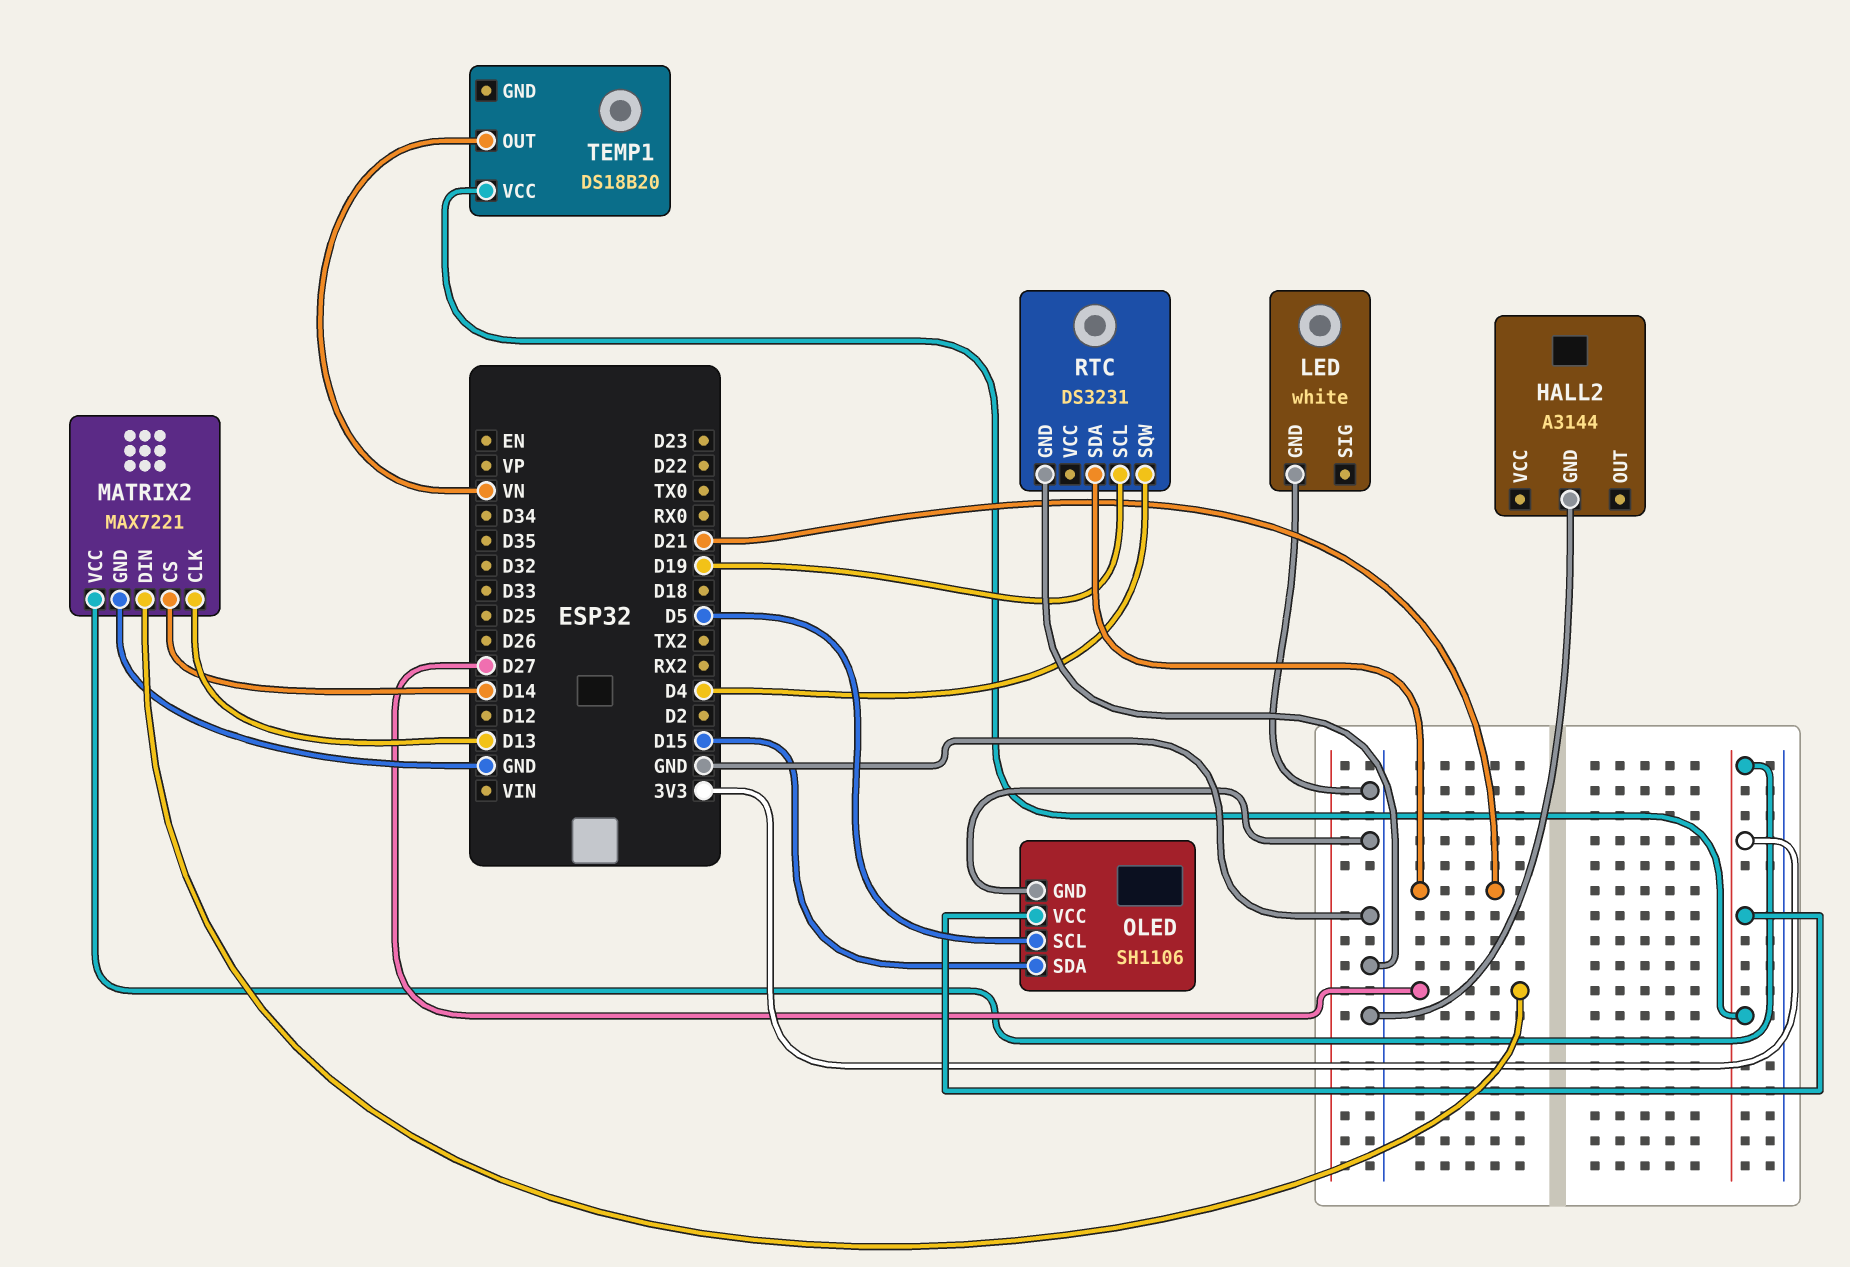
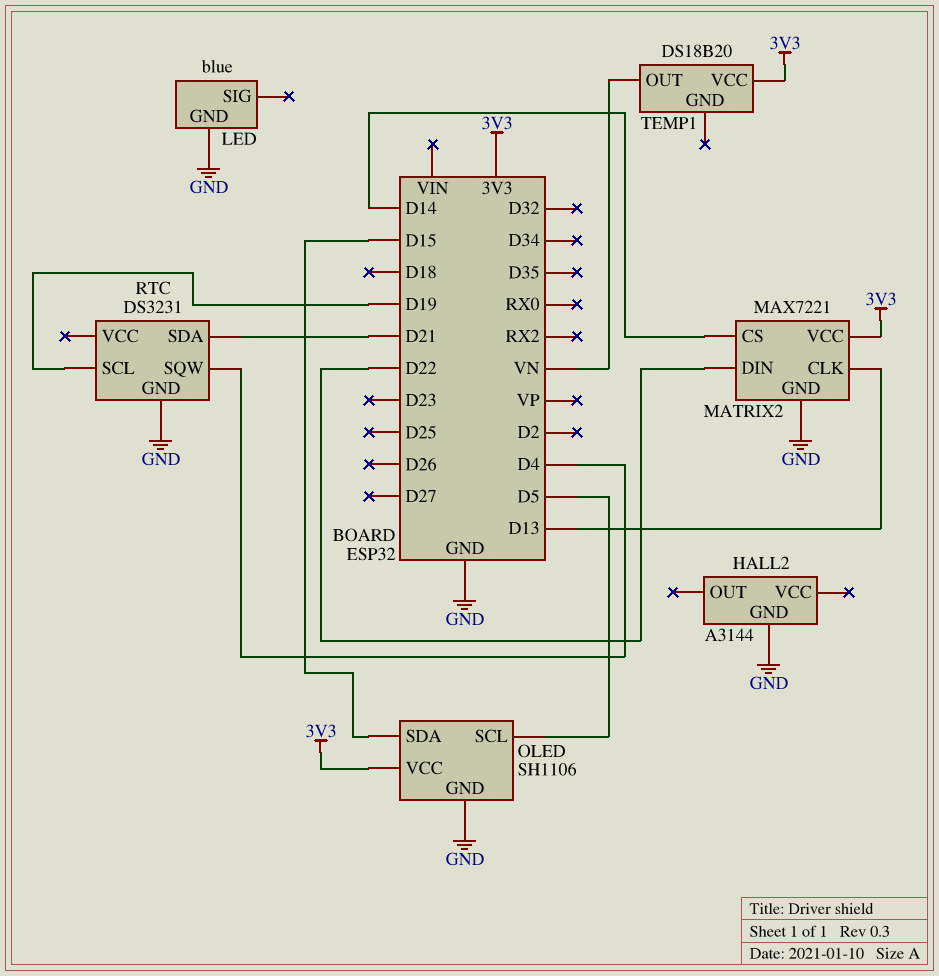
LED: white -> blue
MATRIX2 pin DIN: D27 -> D22

